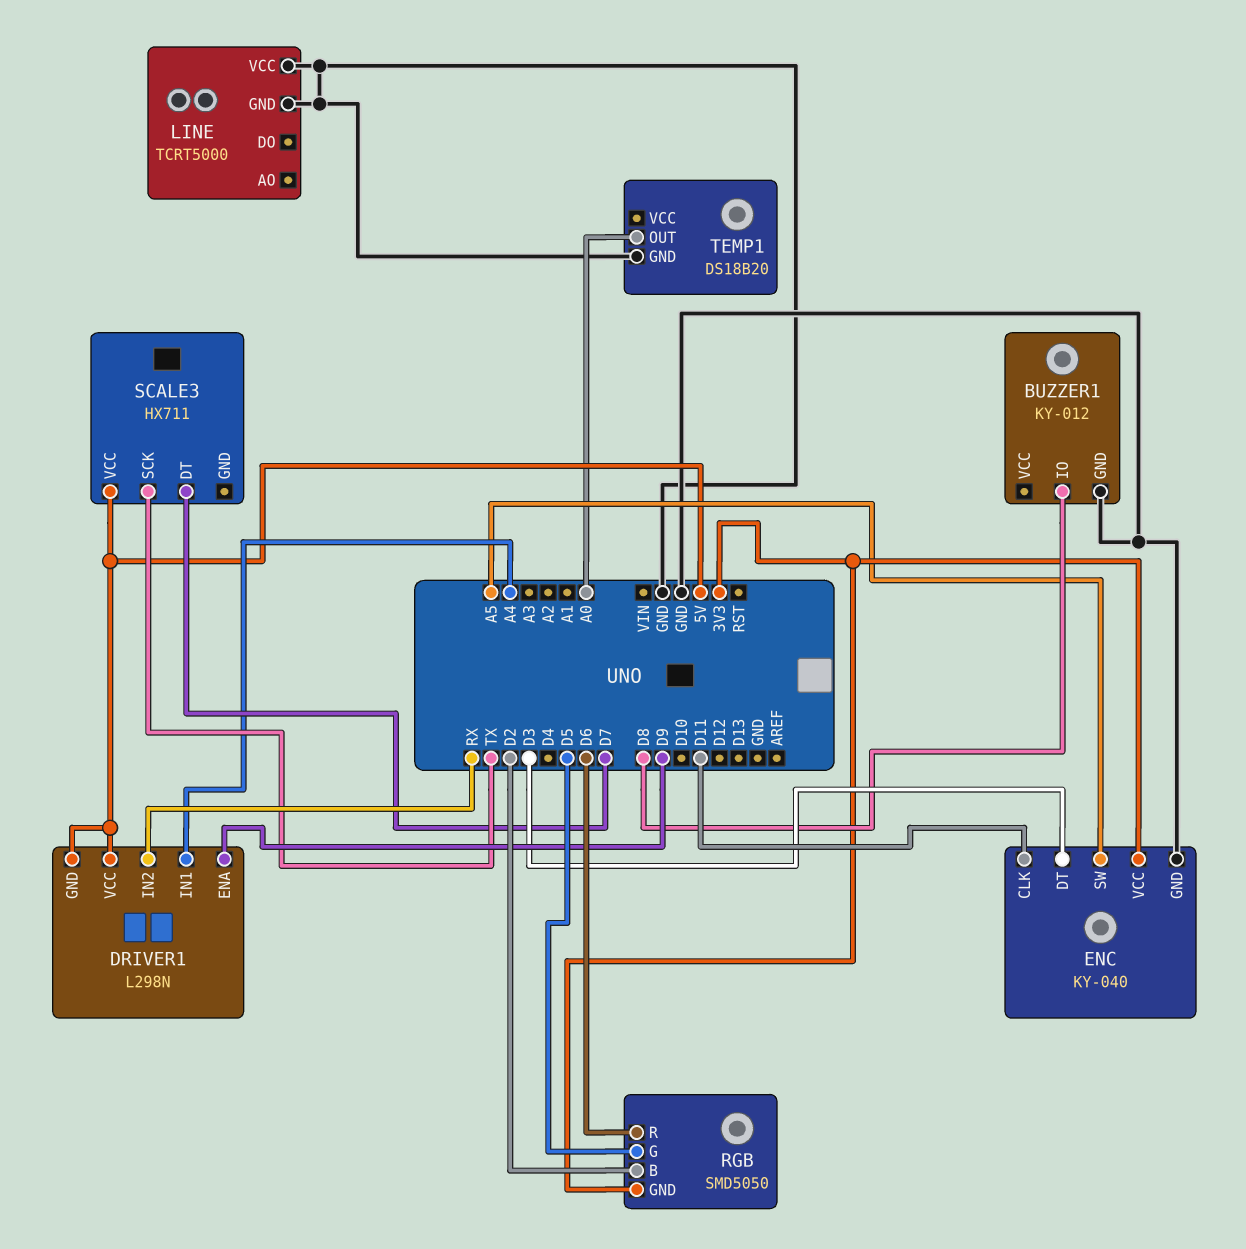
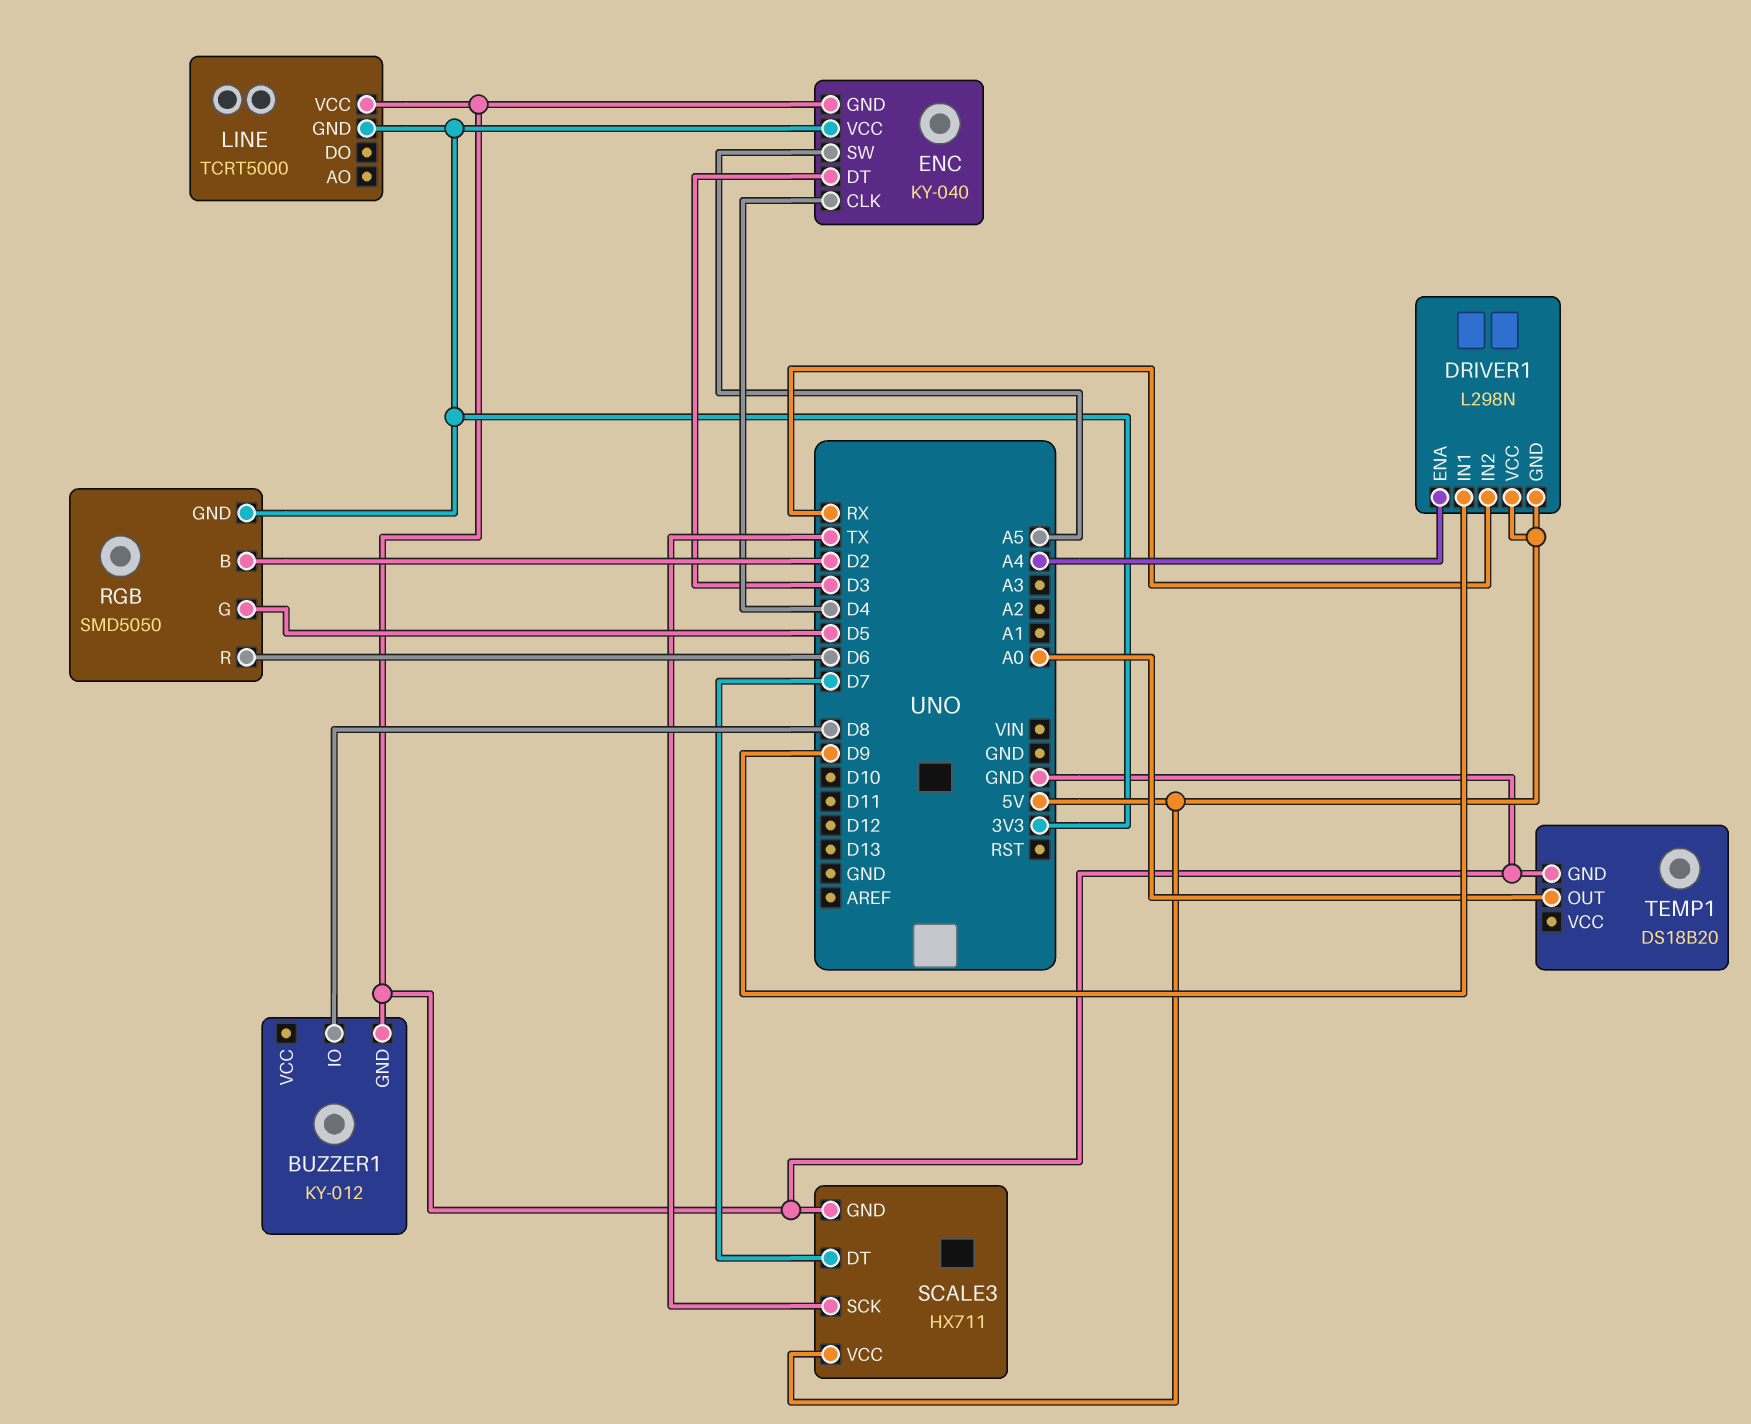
DRIVER1 pin ENA: D9 -> A4
DRIVER1 pin IN1: A4 -> D9
ENC pin CLK: D11 -> D4
LINE pin GND: GND -> 3V3
SCALE3 pin GND: none -> GND

